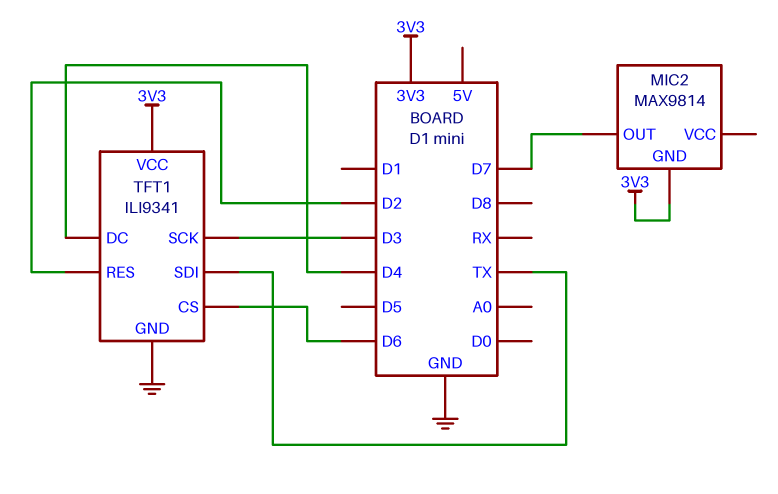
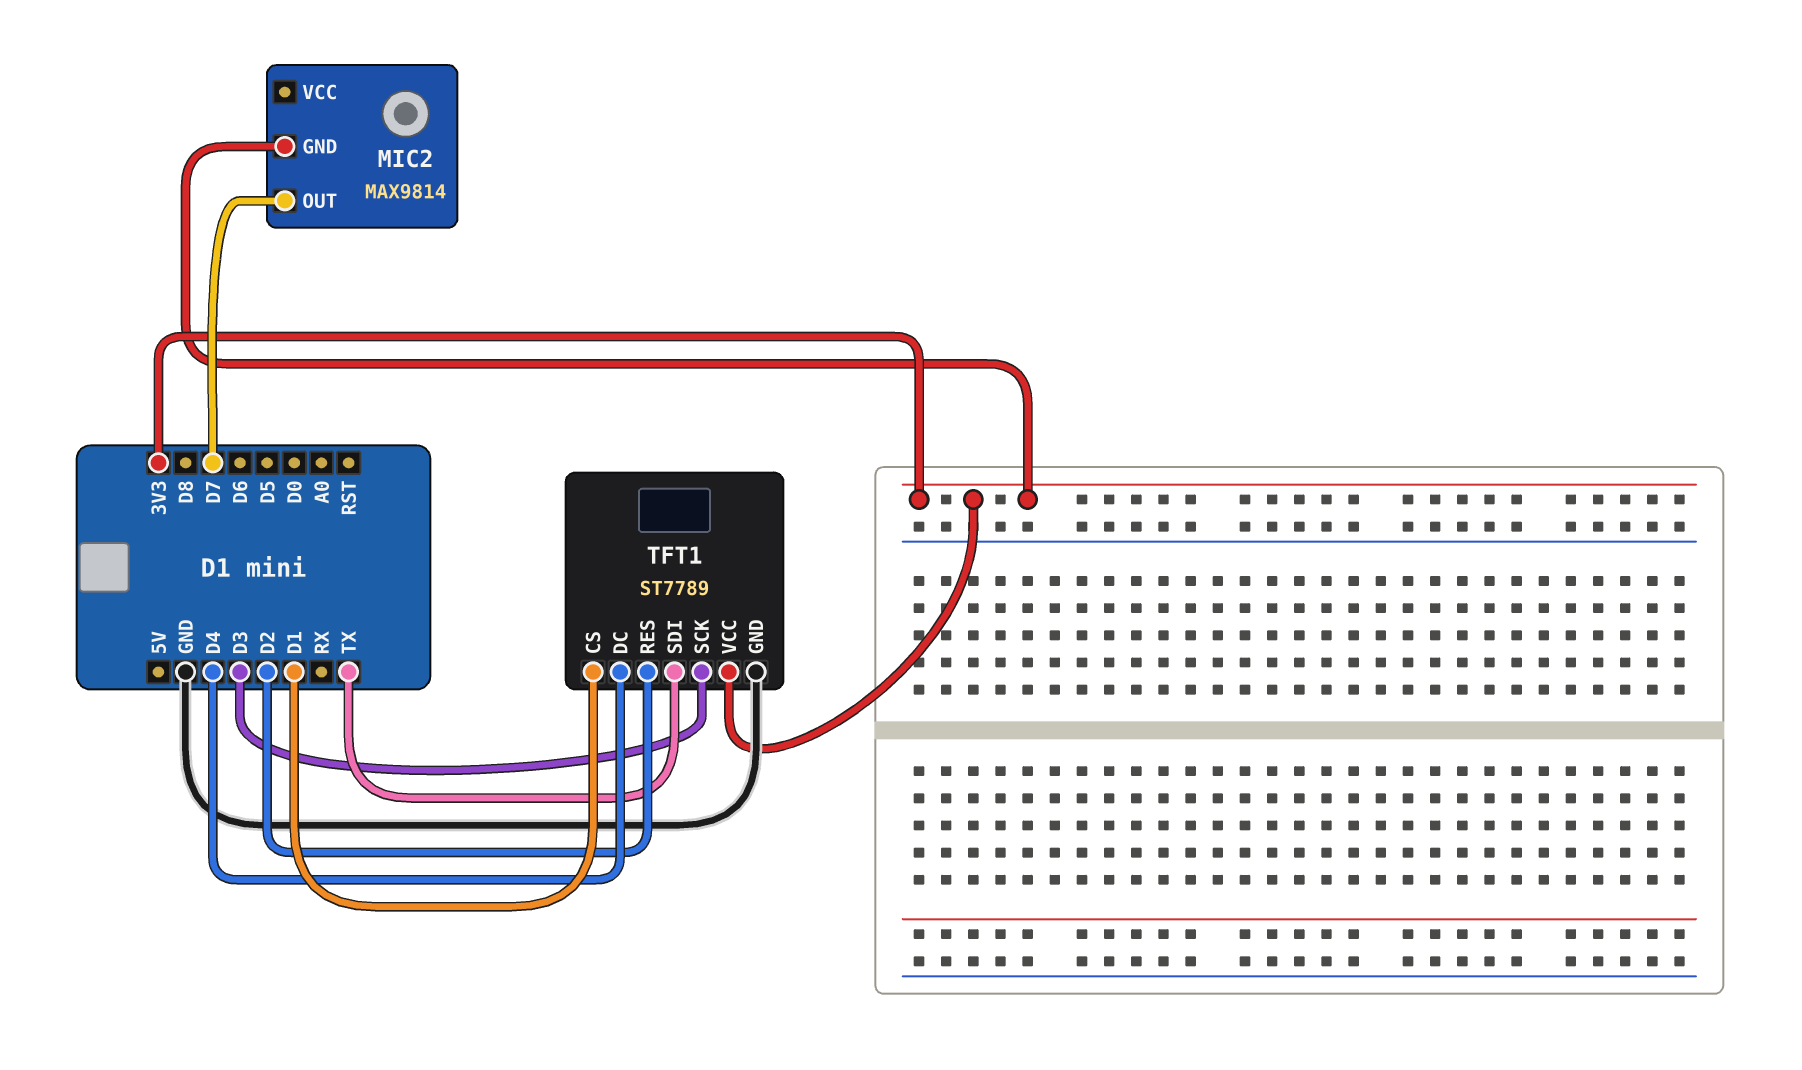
TFT1: ILI9341 -> ST7789
TFT1 pin CS: D6 -> D1

